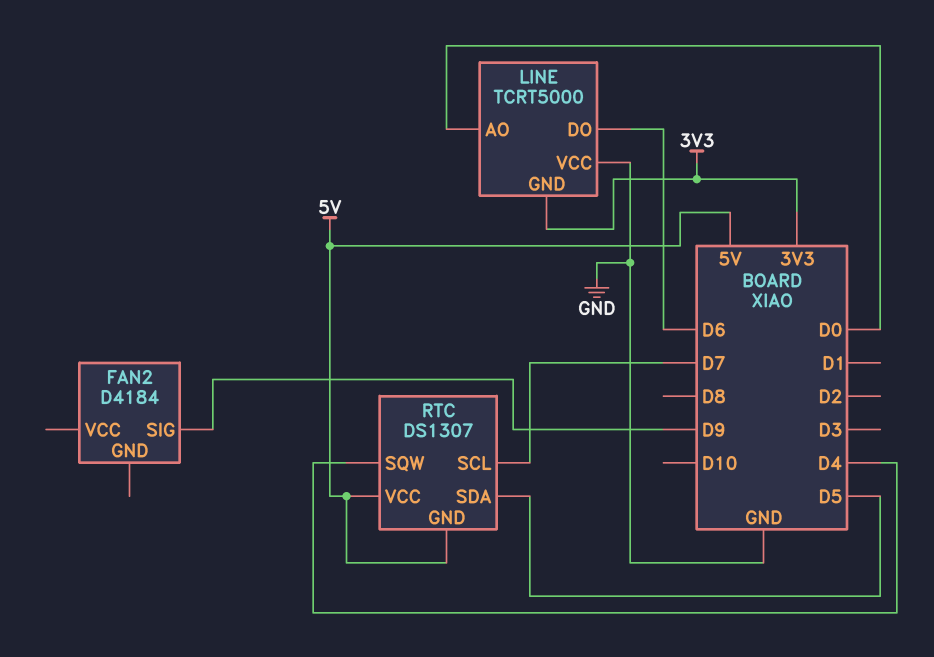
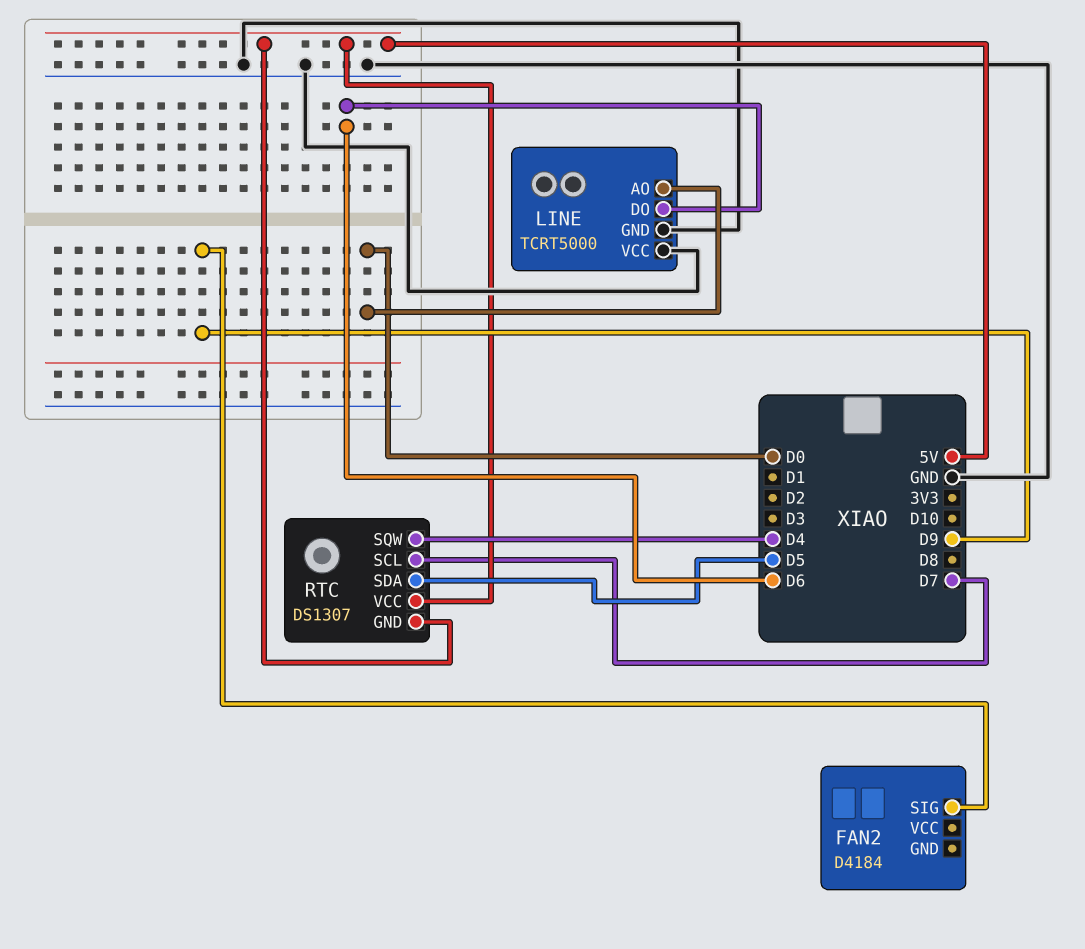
LINE pin GND: 3V3 -> GND

